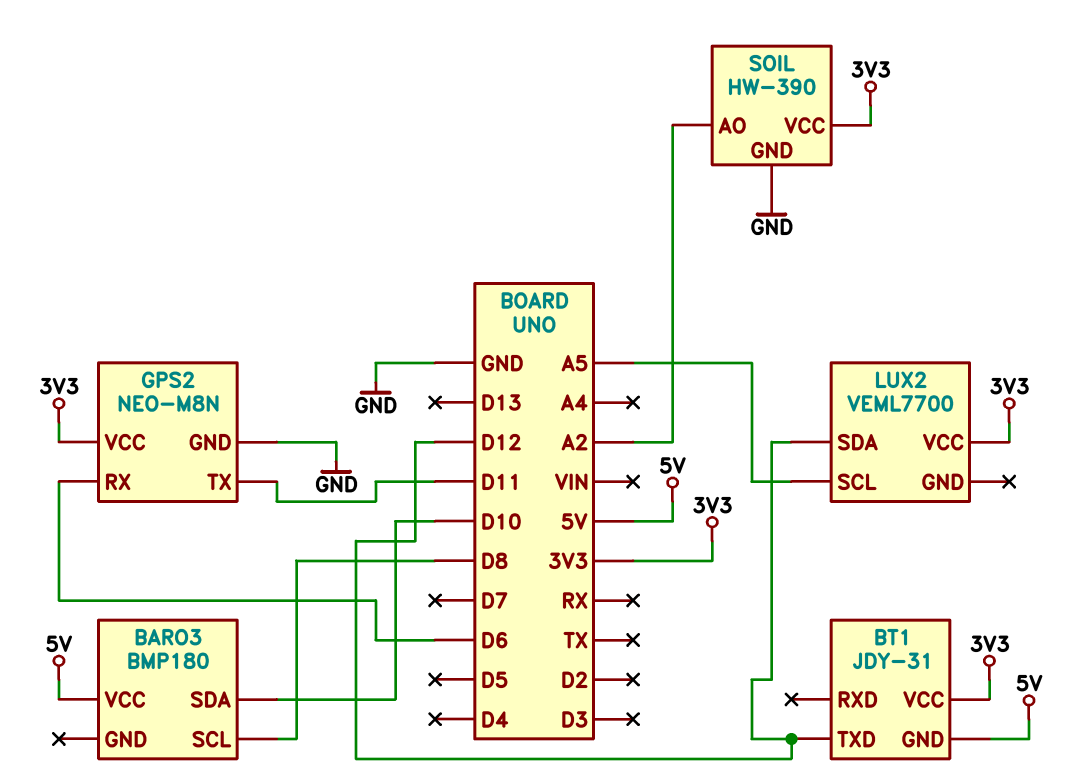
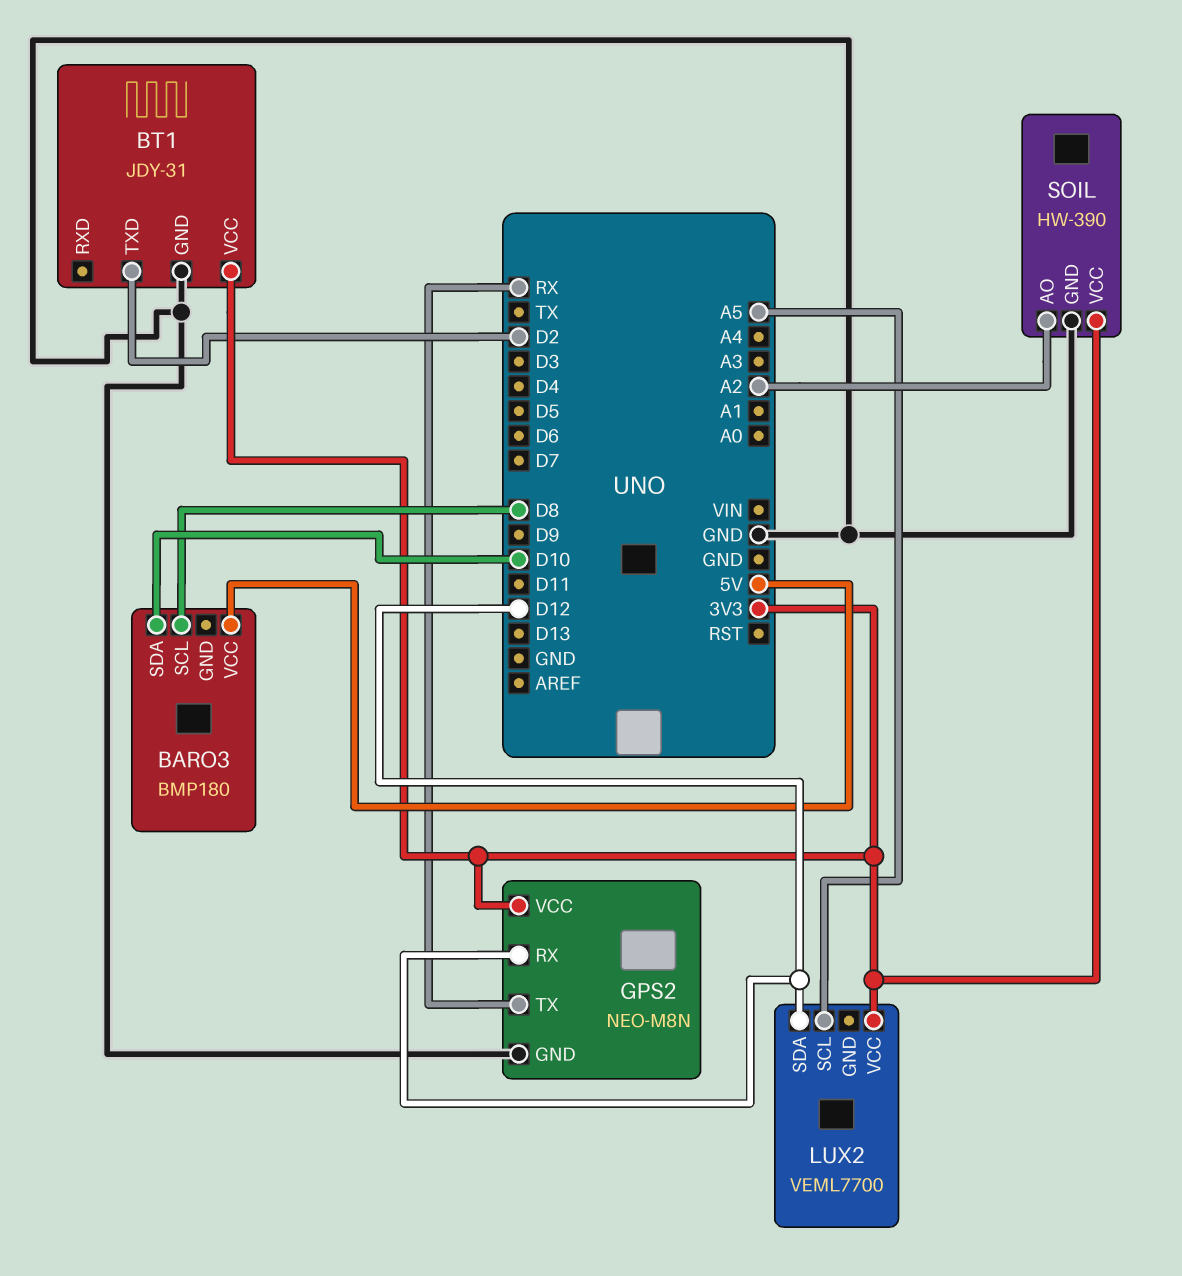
BT1 pin GND: 5V -> GND
BT1 pin TXD: D12 -> D2
GPS2 pin RX: D6 -> D12
GPS2 pin TX: D11 -> RX

